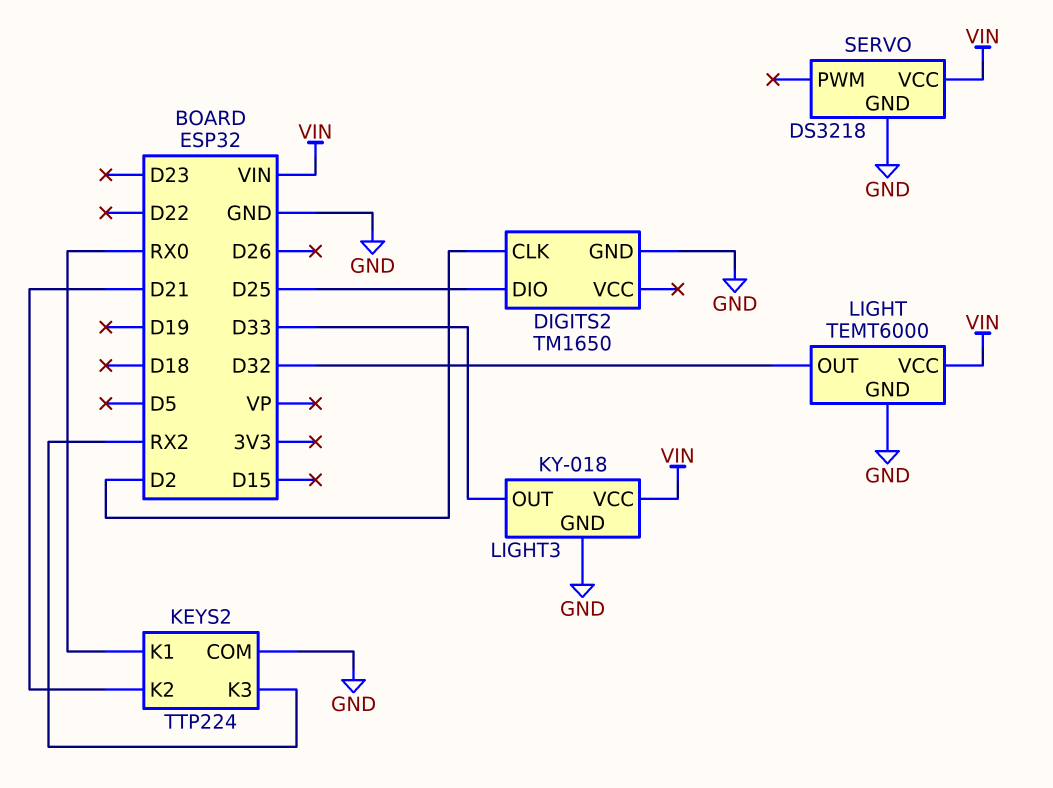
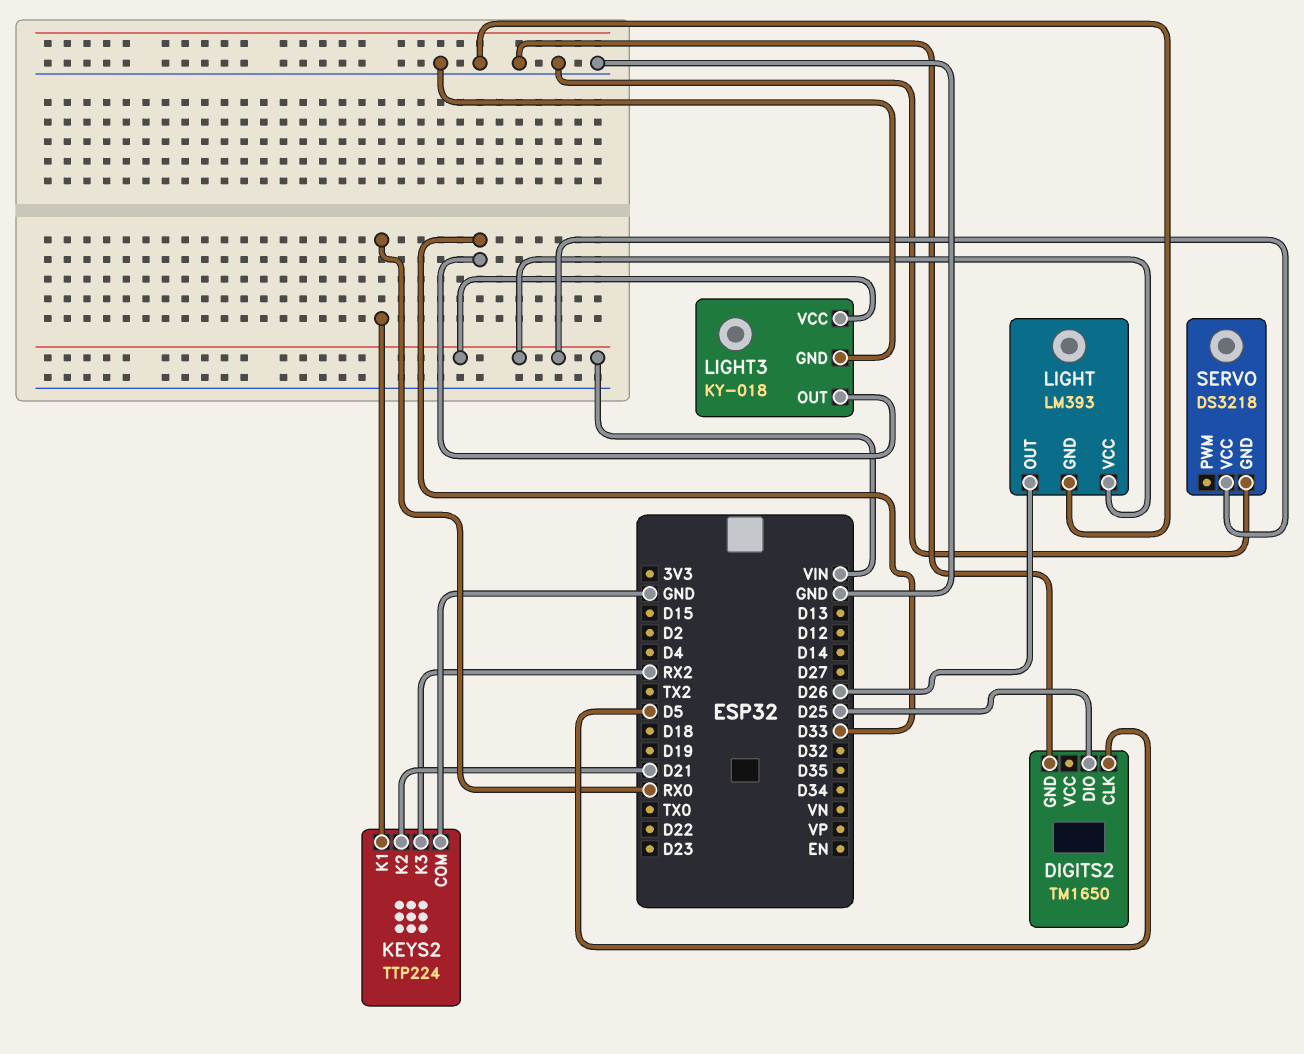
DIGITS2 pin CLK: D2 -> D5
LIGHT: TEMT6000 -> LM393
LIGHT pin OUT: D32 -> D26

